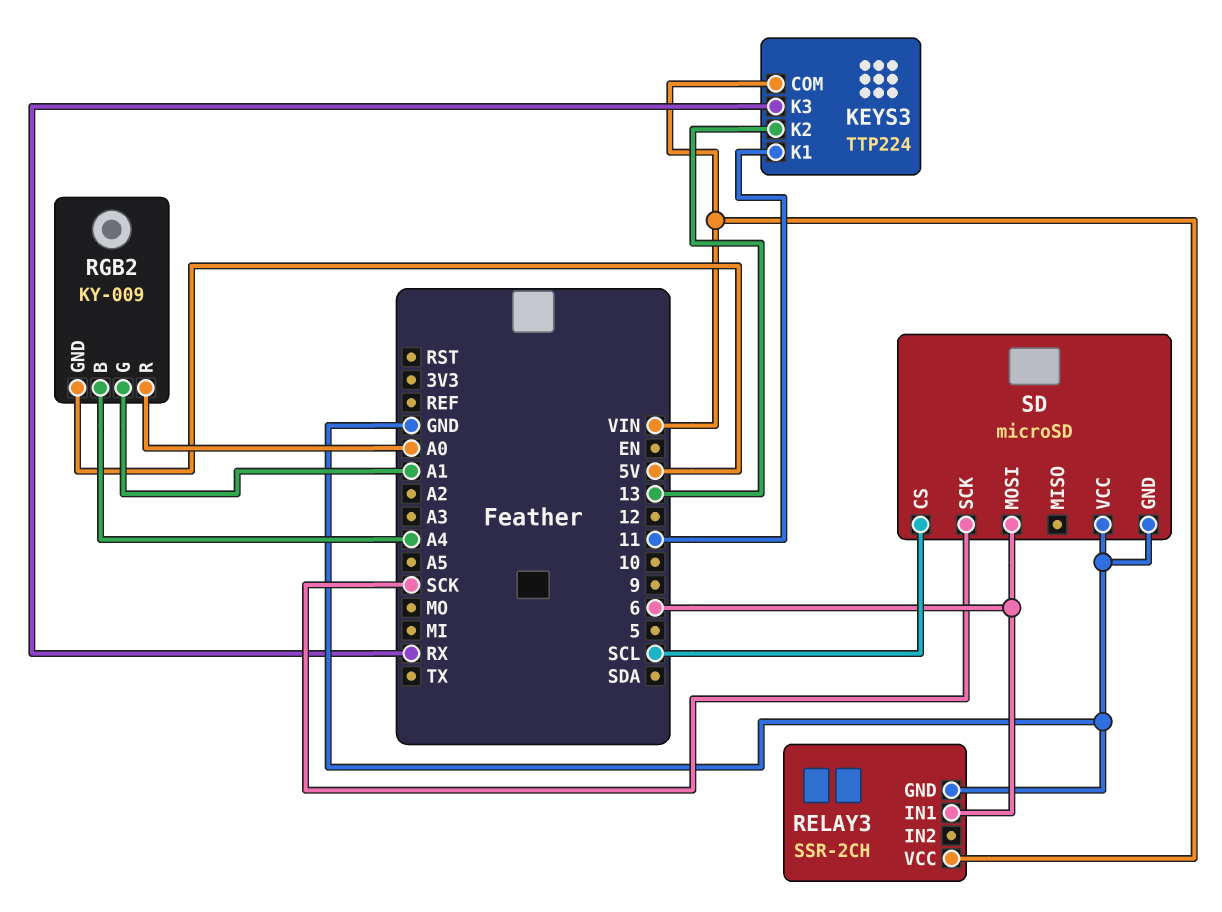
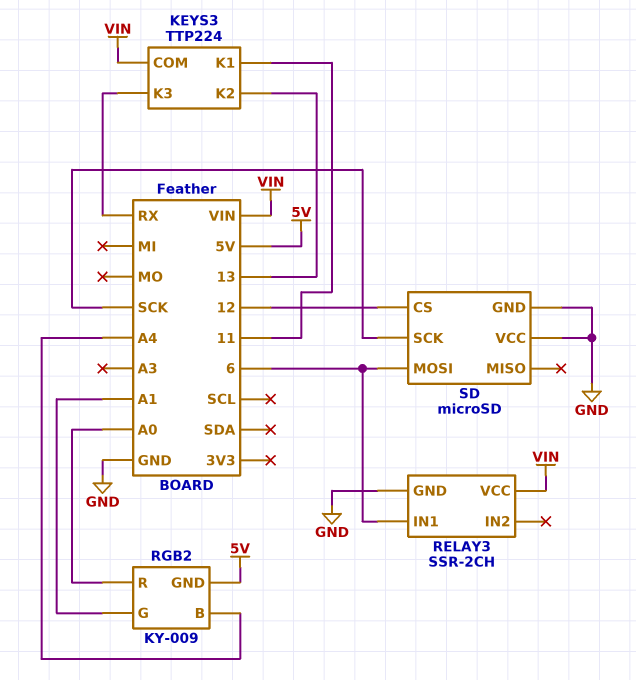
SD pin CS: SCL -> 12

